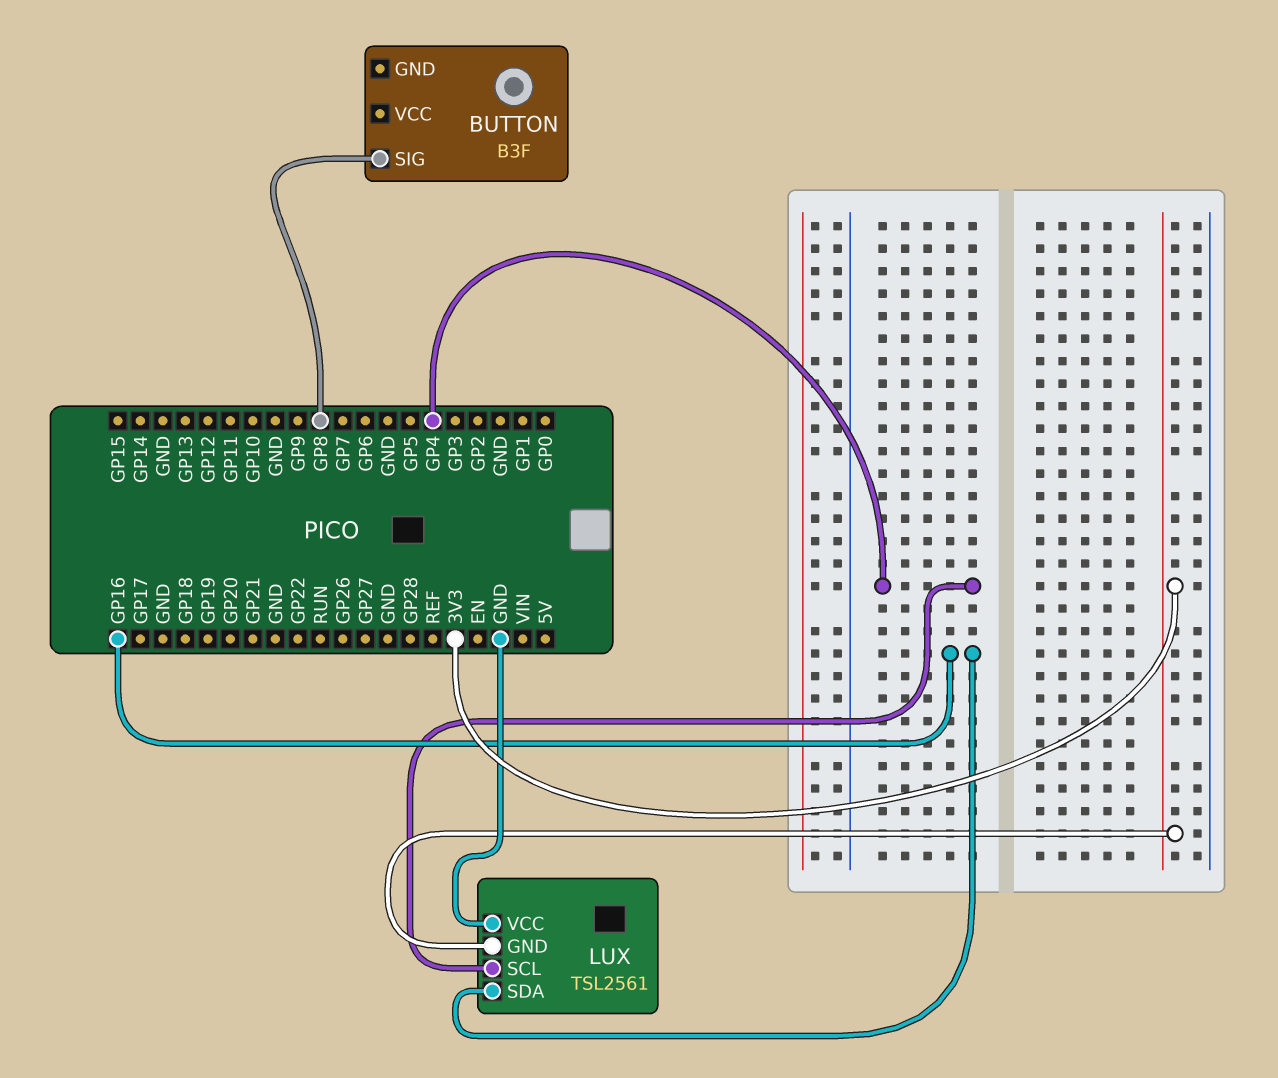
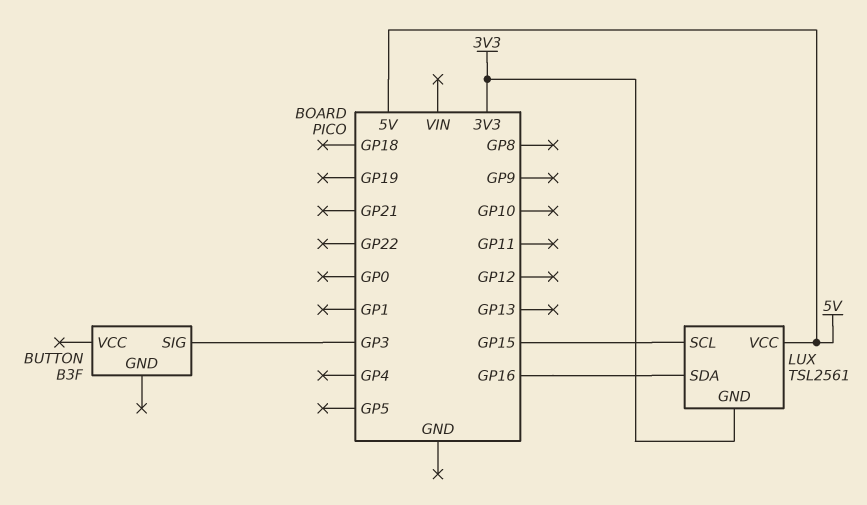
BUTTON pin SIG: GP8 -> GP3
LUX pin SCL: GP4 -> GP15
LUX pin VCC: GND -> 5V

